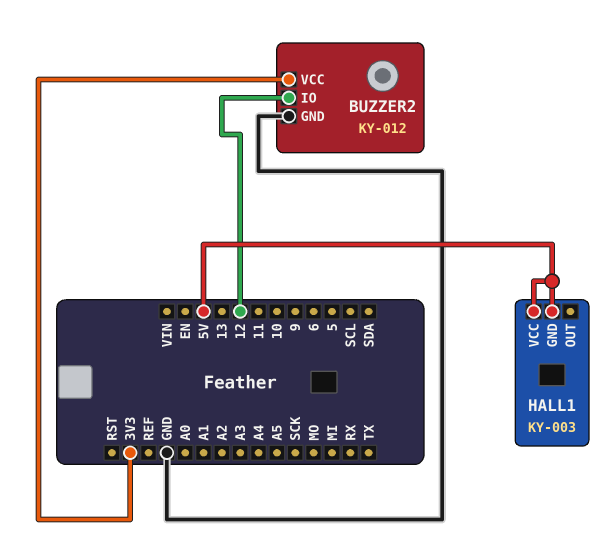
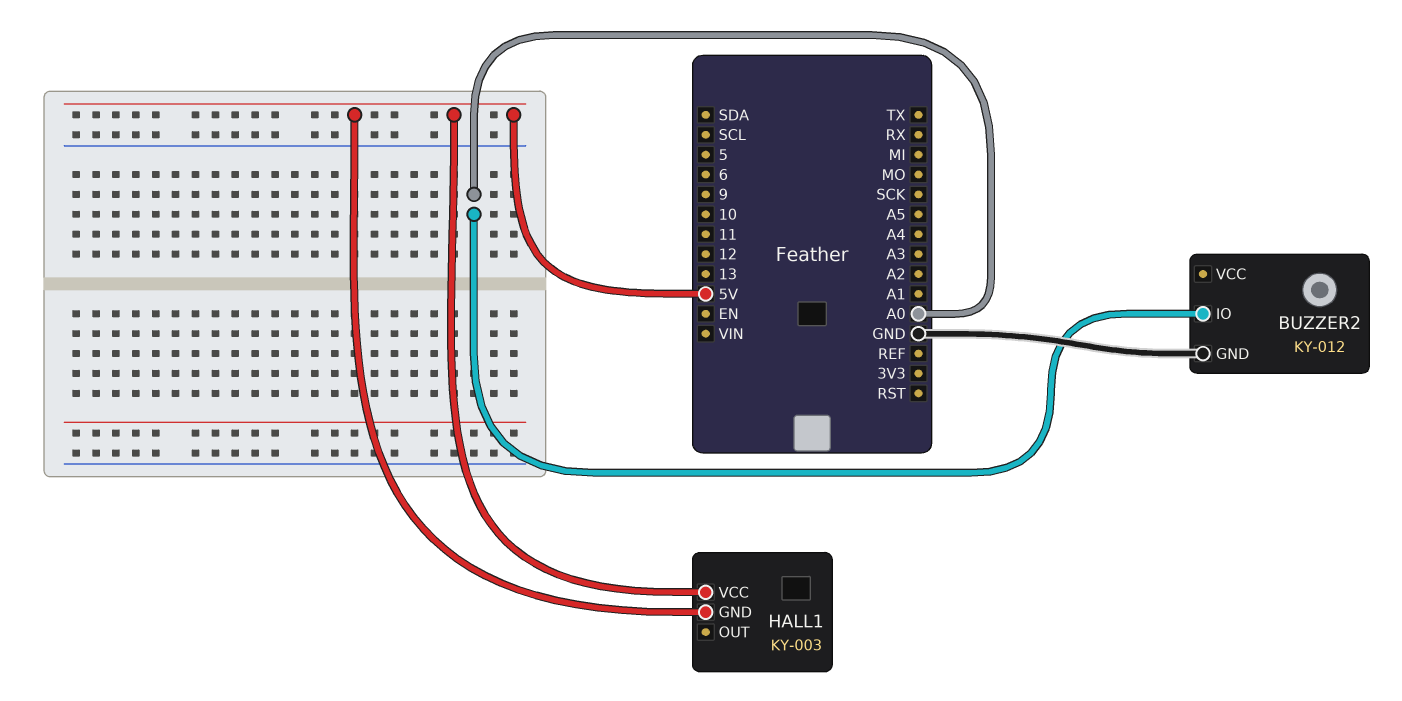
BUZZER2 pin IO: 12 -> A0
BUZZER2 pin VCC: 3V3 -> none

